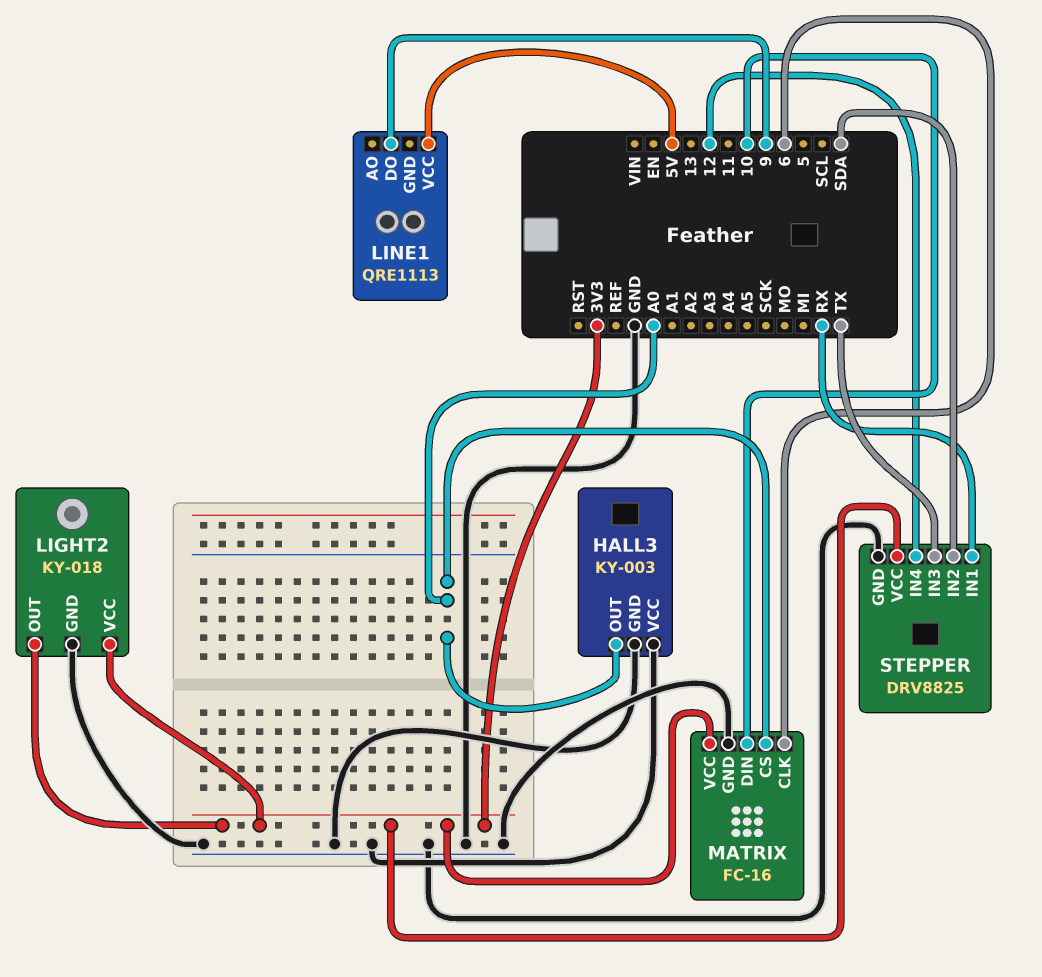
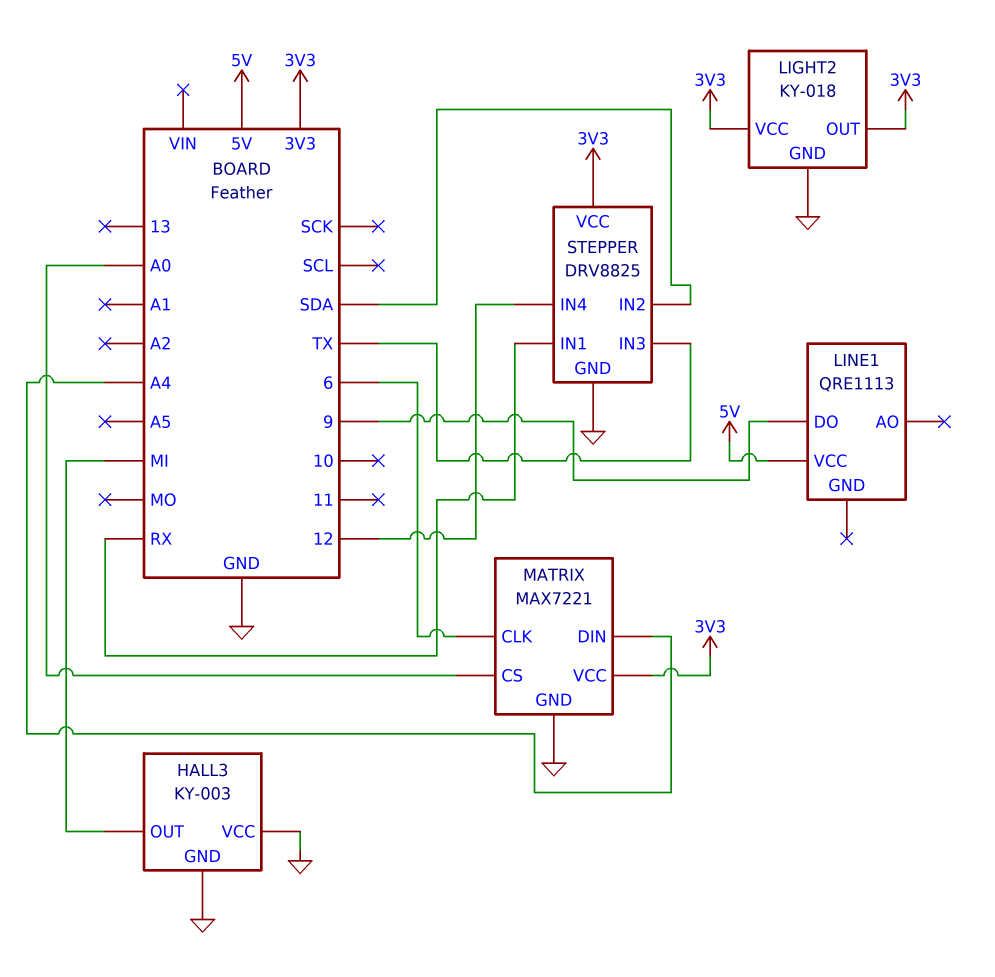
HALL3 pin OUT: A0 -> MI
MATRIX: FC-16 -> MAX7221
MATRIX pin DIN: 10 -> A4

